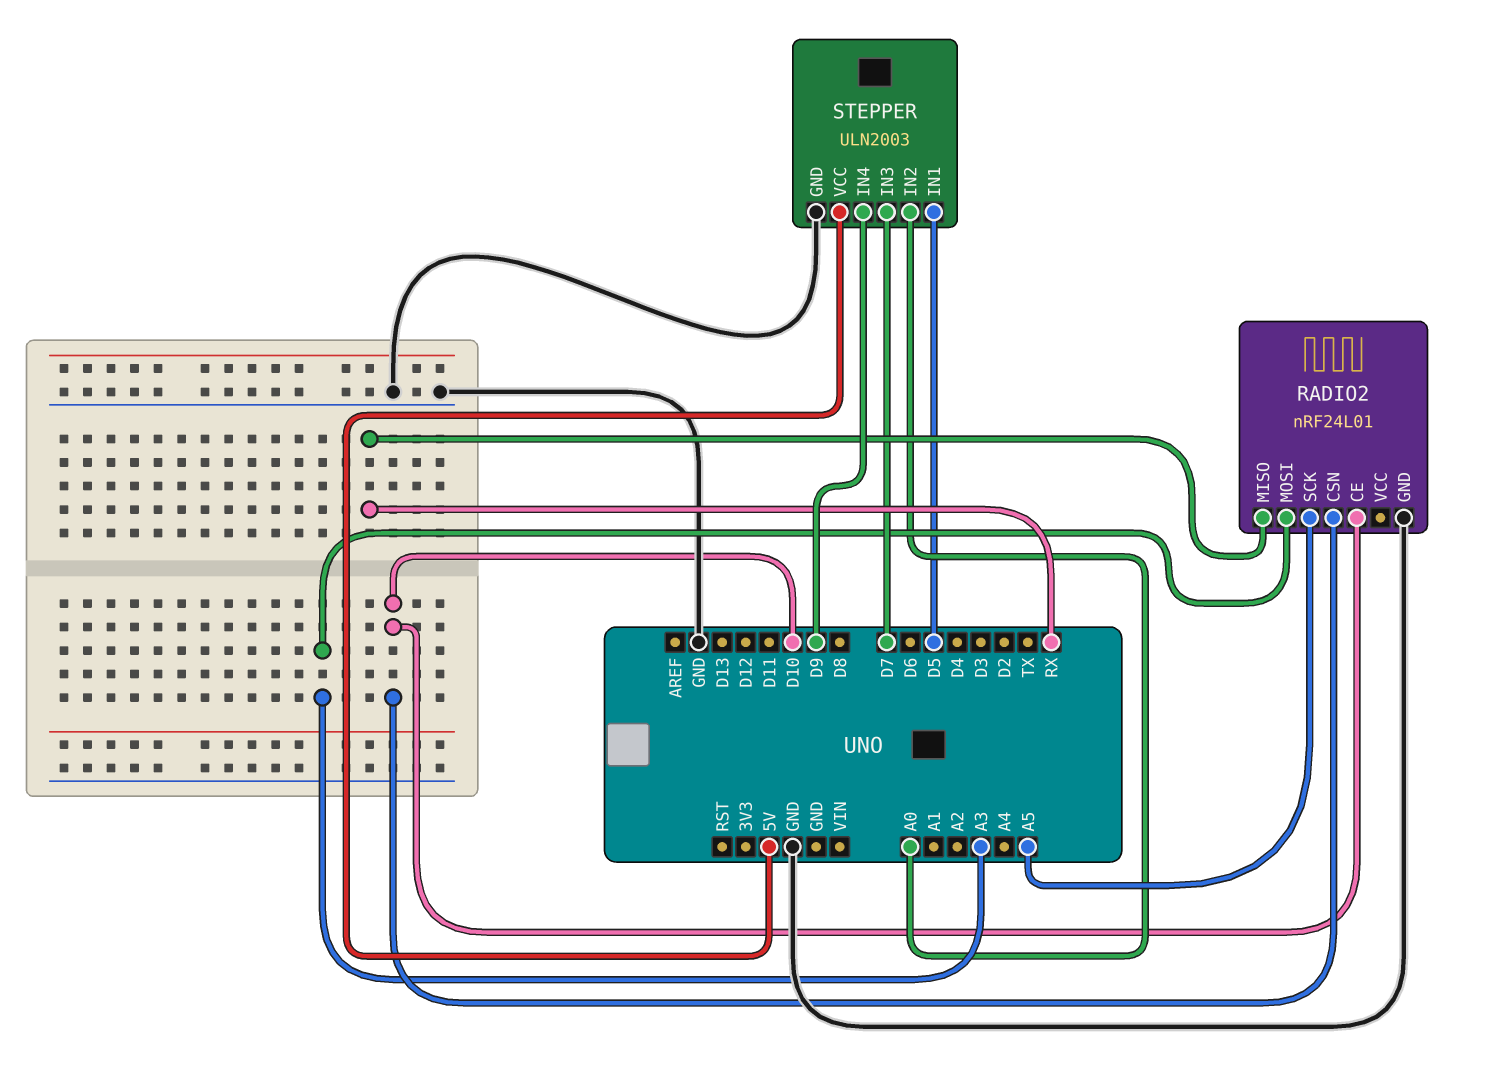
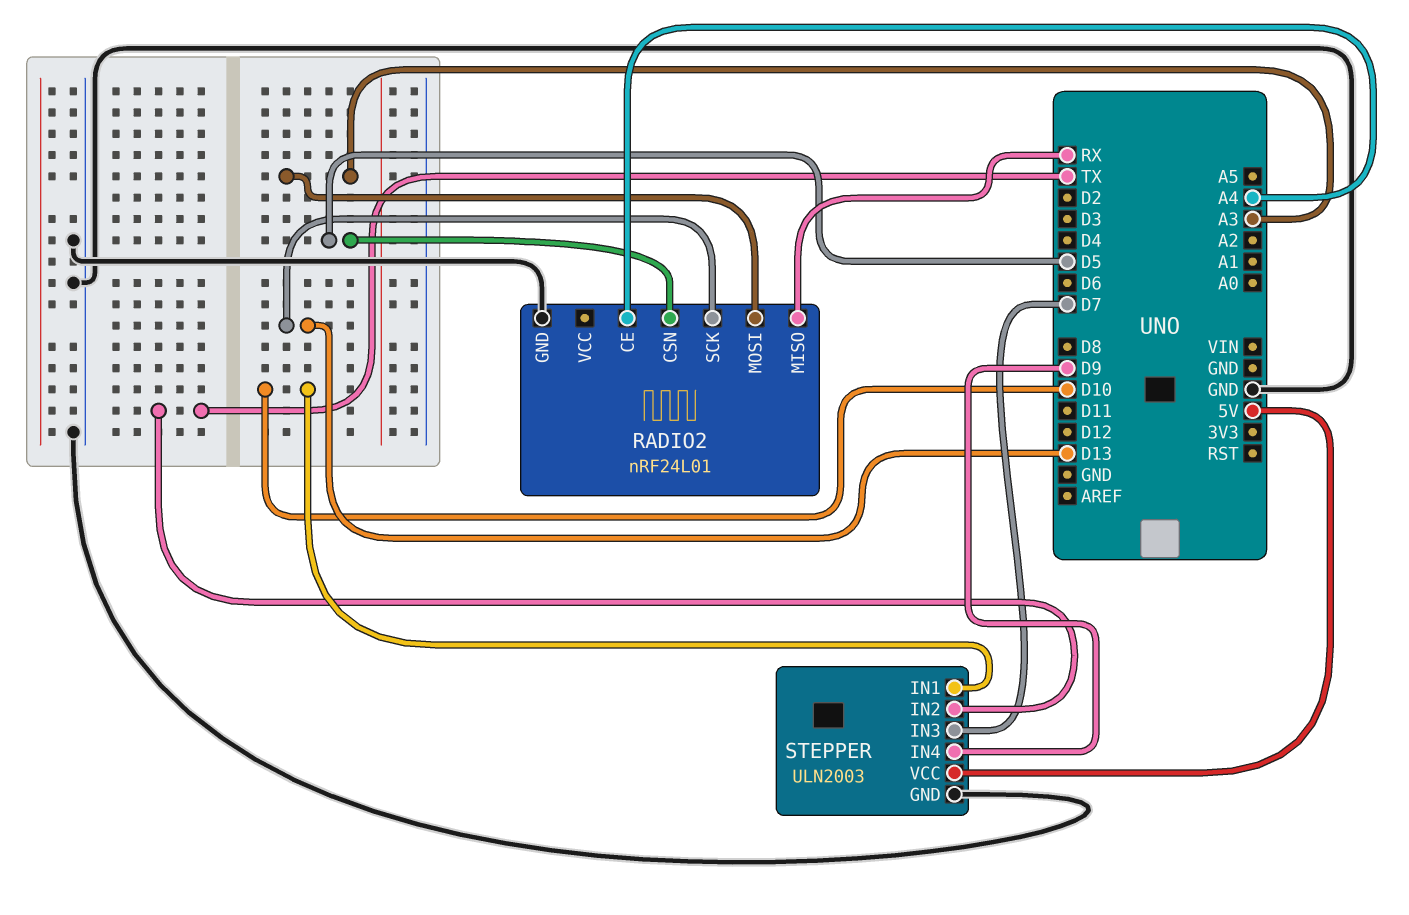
RADIO2 pin CE: D10 -> A4
RADIO2 pin CSN: D10 -> D5
RADIO2 pin SCK: A5 -> D13
STEPPER pin IN1: D5 -> D10
STEPPER pin IN2: A0 -> TX

